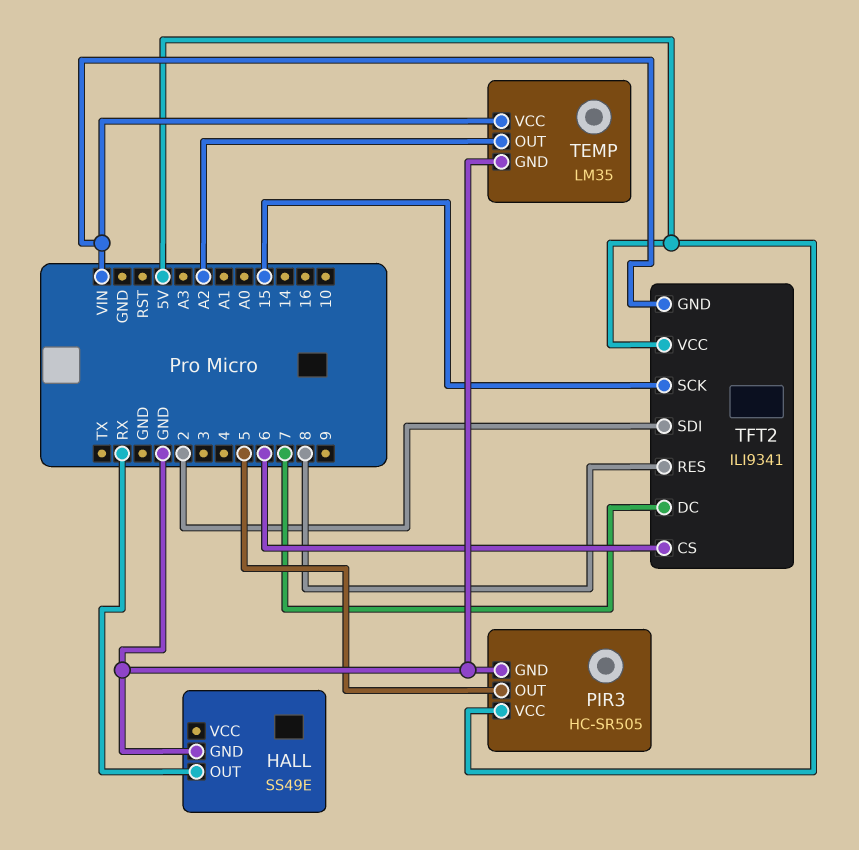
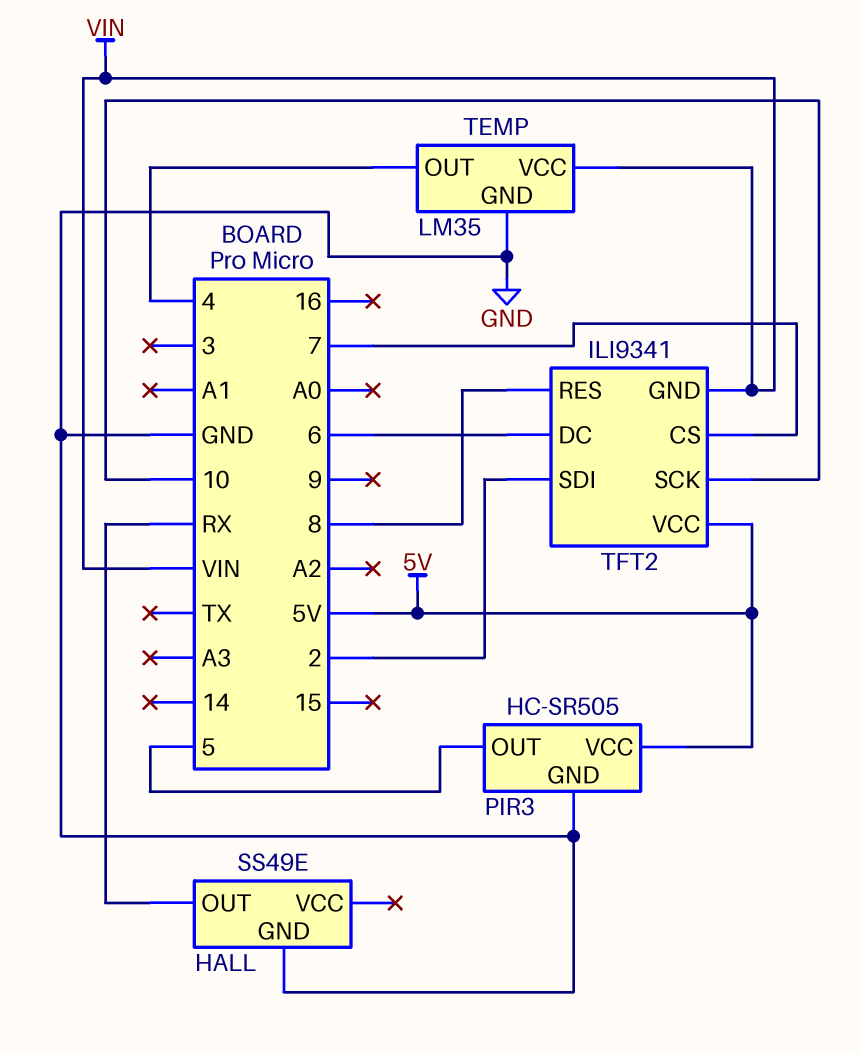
TEMP pin OUT: A2 -> 4
TFT2 pin CS: 6 -> 7
TFT2 pin DC: 7 -> 6
TFT2 pin SCK: 15 -> 10

